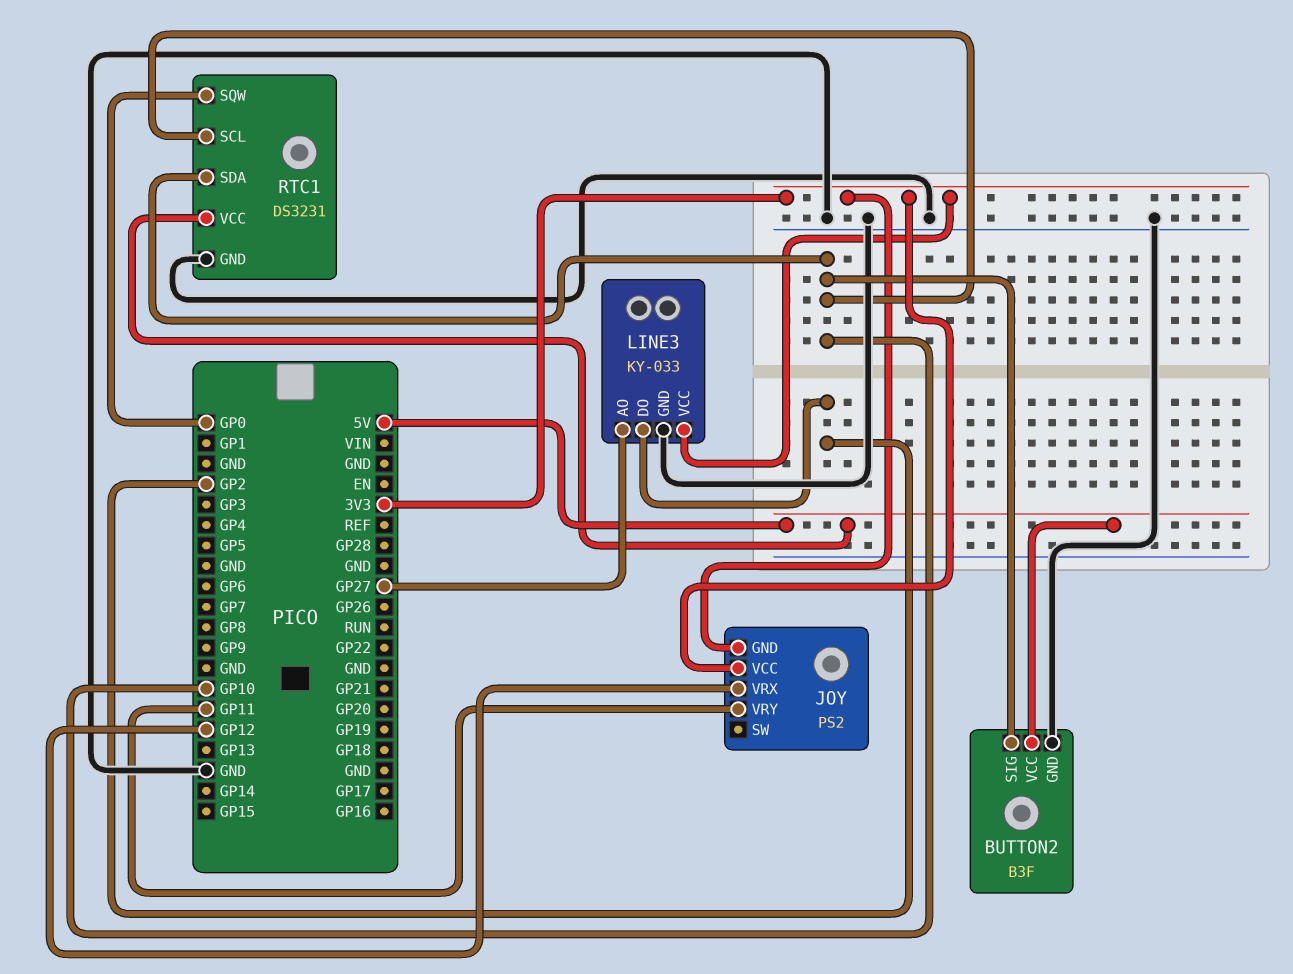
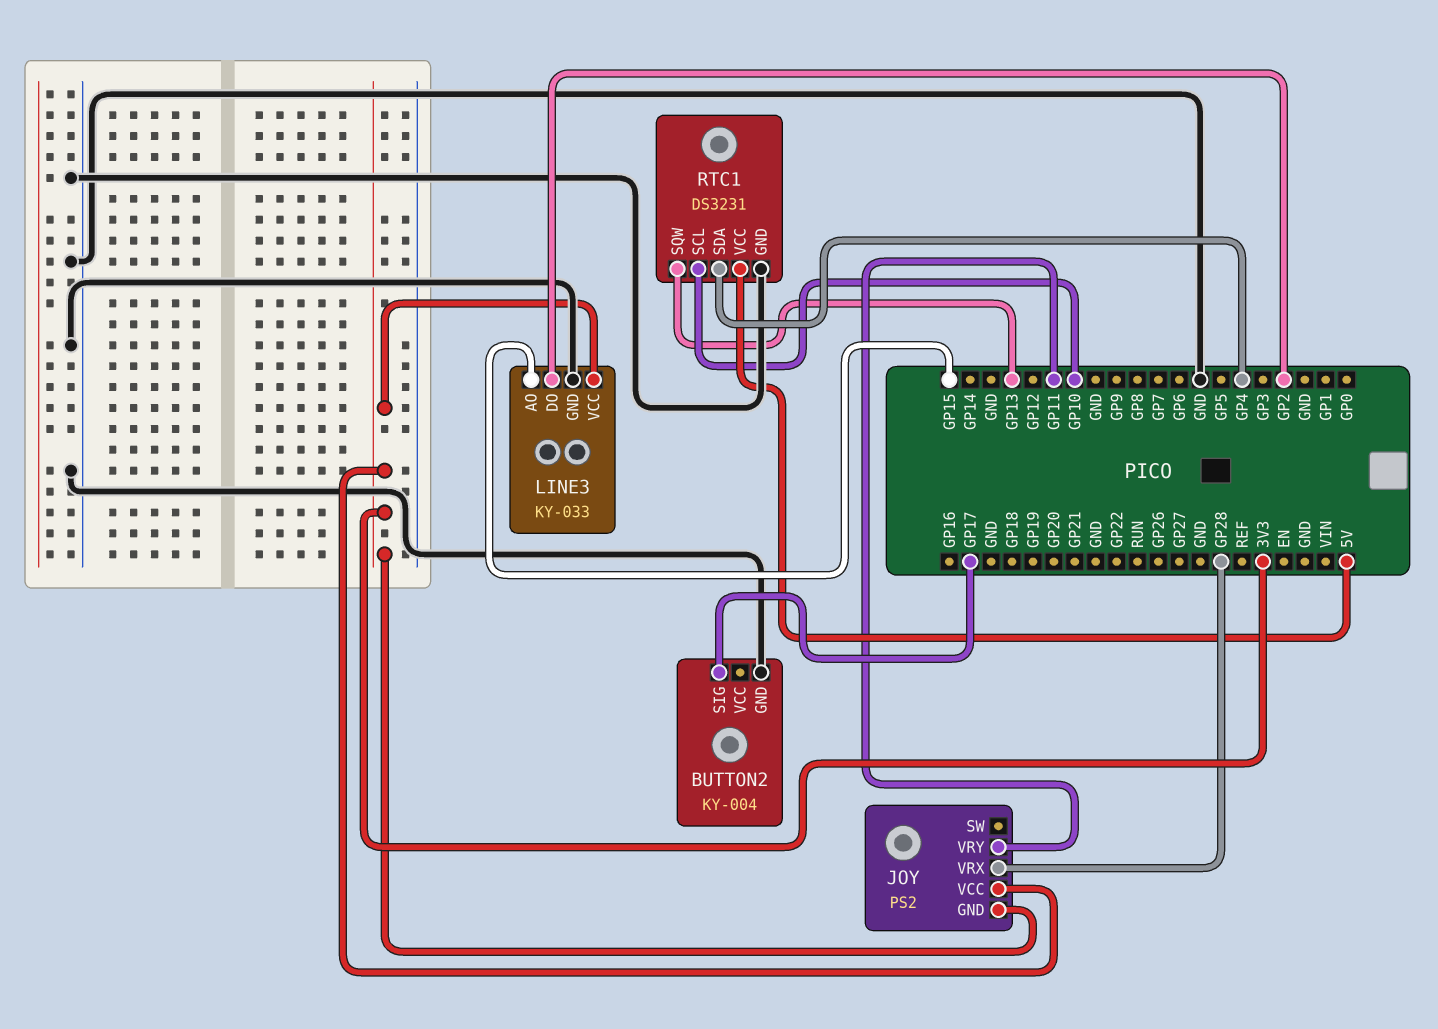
BUTTON2: B3F -> KY-004
BUTTON2 pin SIG: GP10 -> GP17
BUTTON2 pin VCC: 5V -> none
JOY pin VRX: GP12 -> GP28
LINE3 pin AO: GP27 -> GP15
RTC1 pin SDA: GP10 -> GP4
RTC1 pin SQW: GP0 -> GP13

